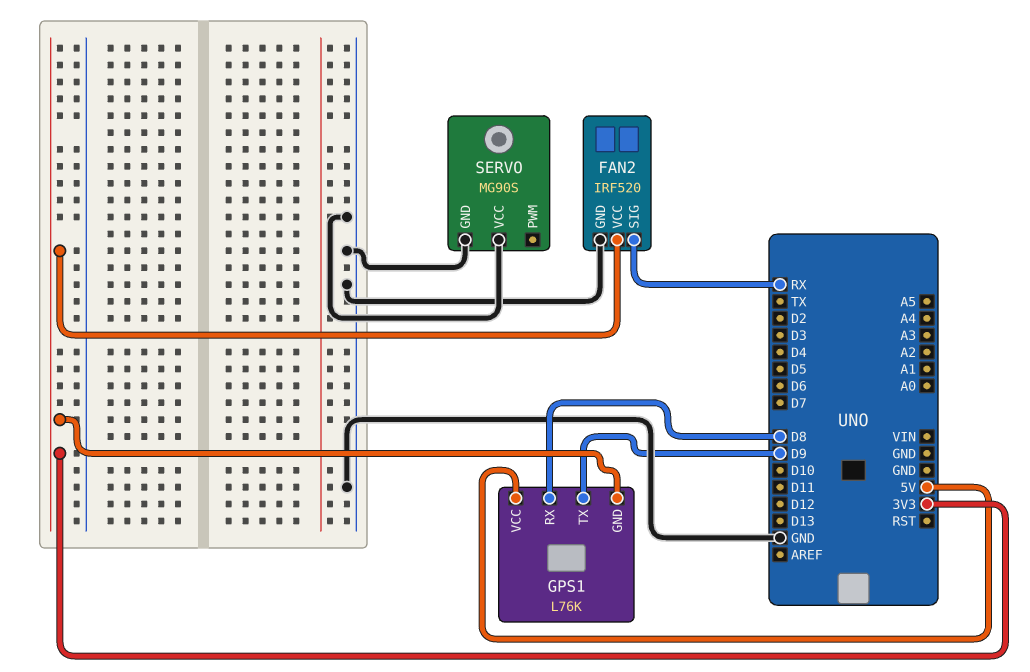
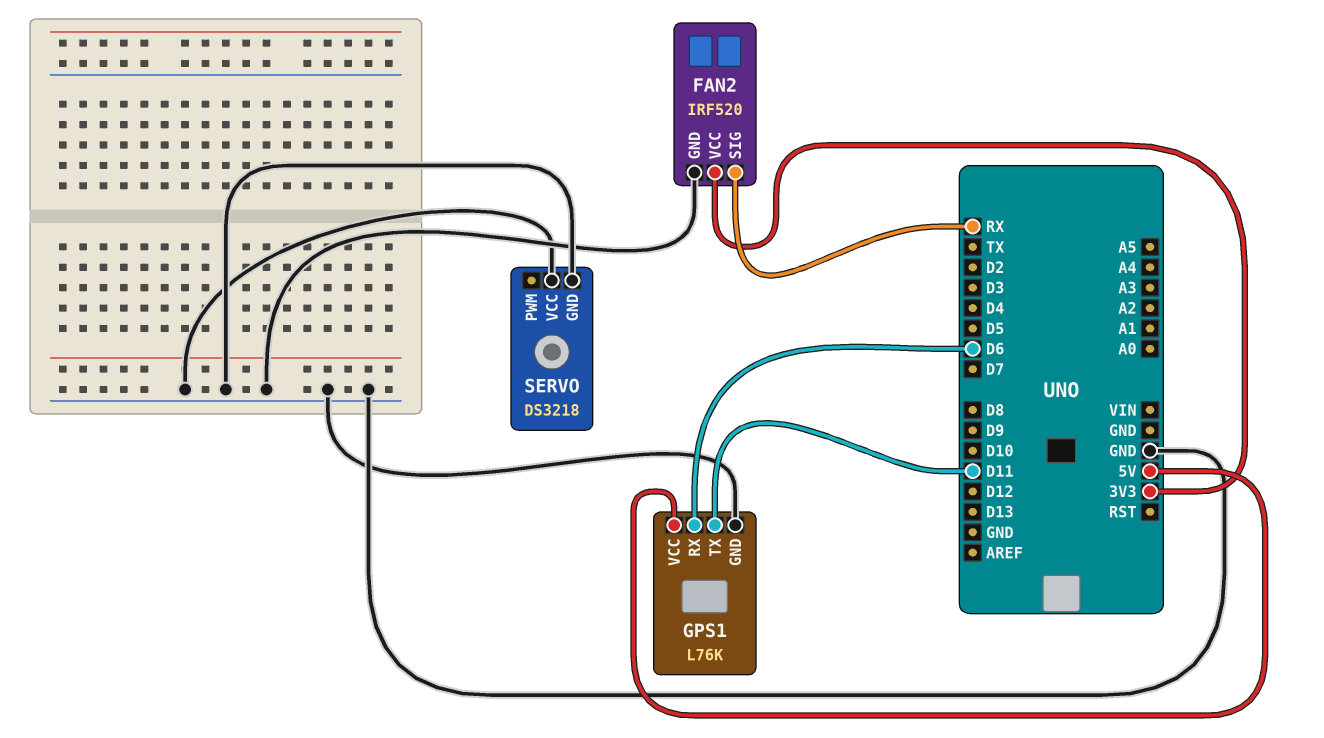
GPS1 pin GND: 3V3 -> GND
GPS1 pin RX: D8 -> D6
GPS1 pin TX: D9 -> D11
SERVO: MG90S -> DS3218

